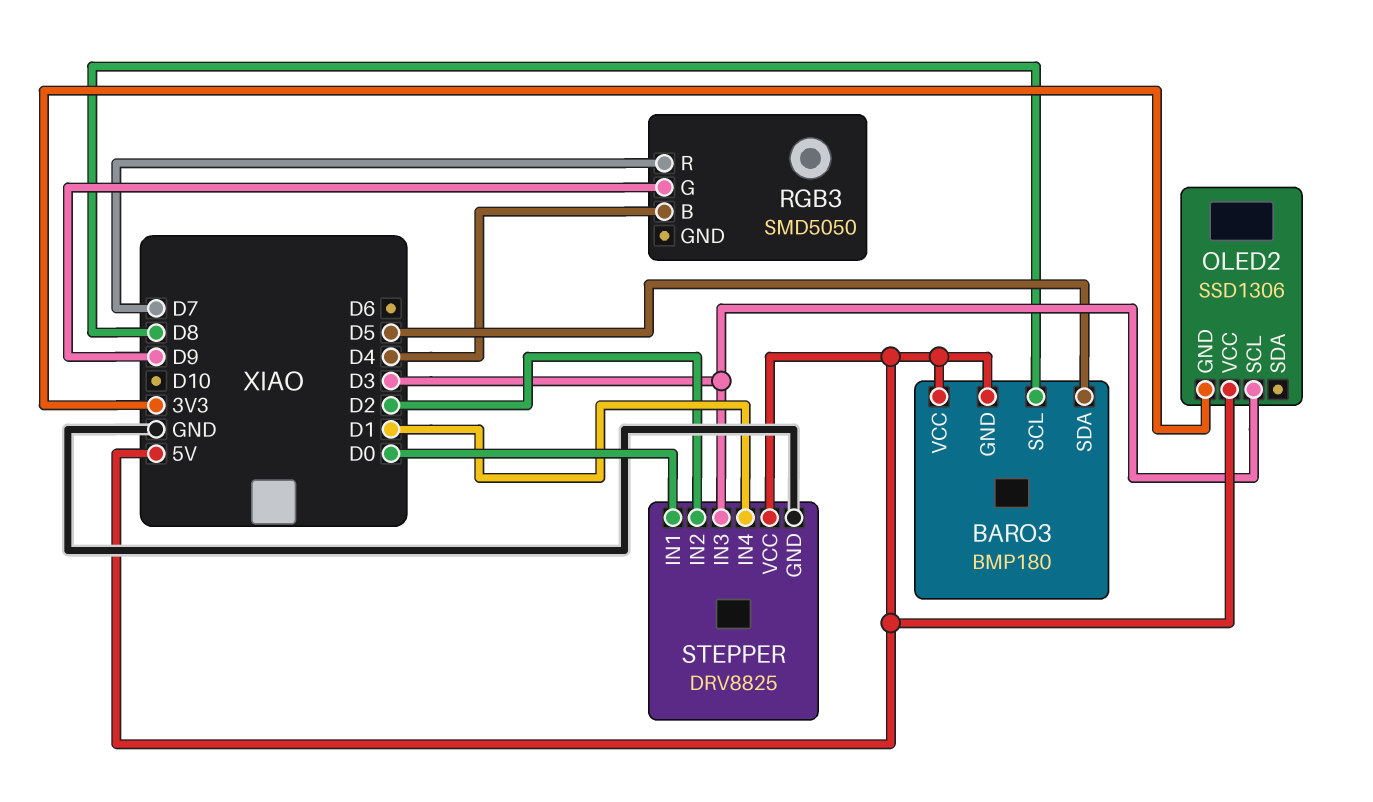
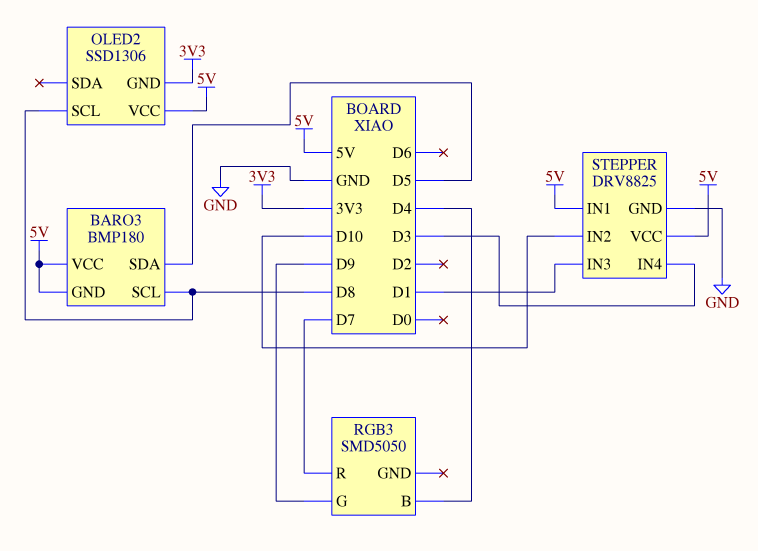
OLED2 pin SCL: D3 -> D8
STEPPER pin IN1: D0 -> 5V
STEPPER pin IN2: D2 -> D10
STEPPER pin IN3: D3 -> D1
STEPPER pin IN4: D1 -> D3

